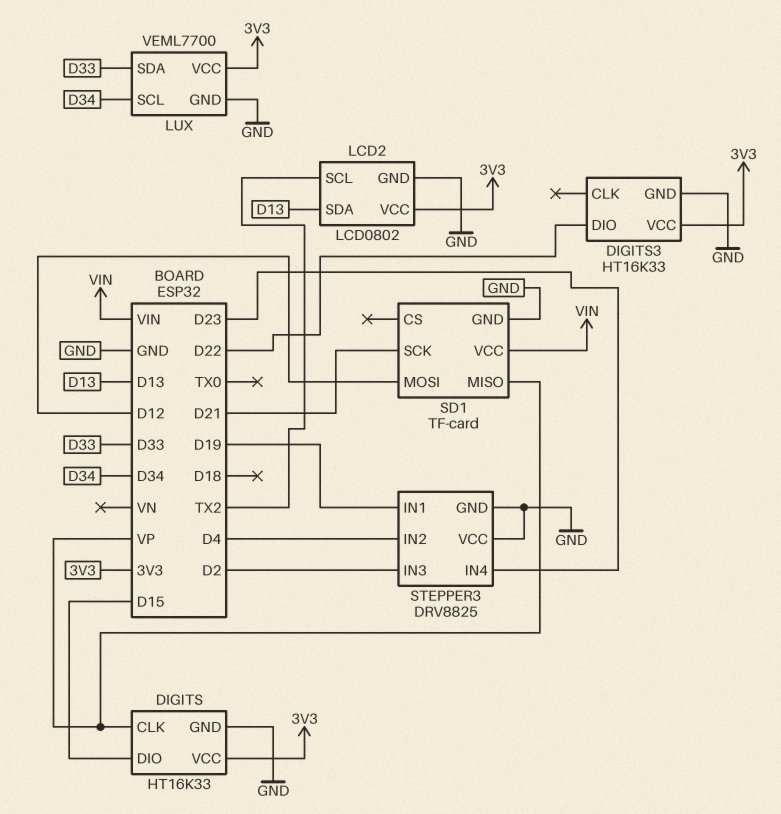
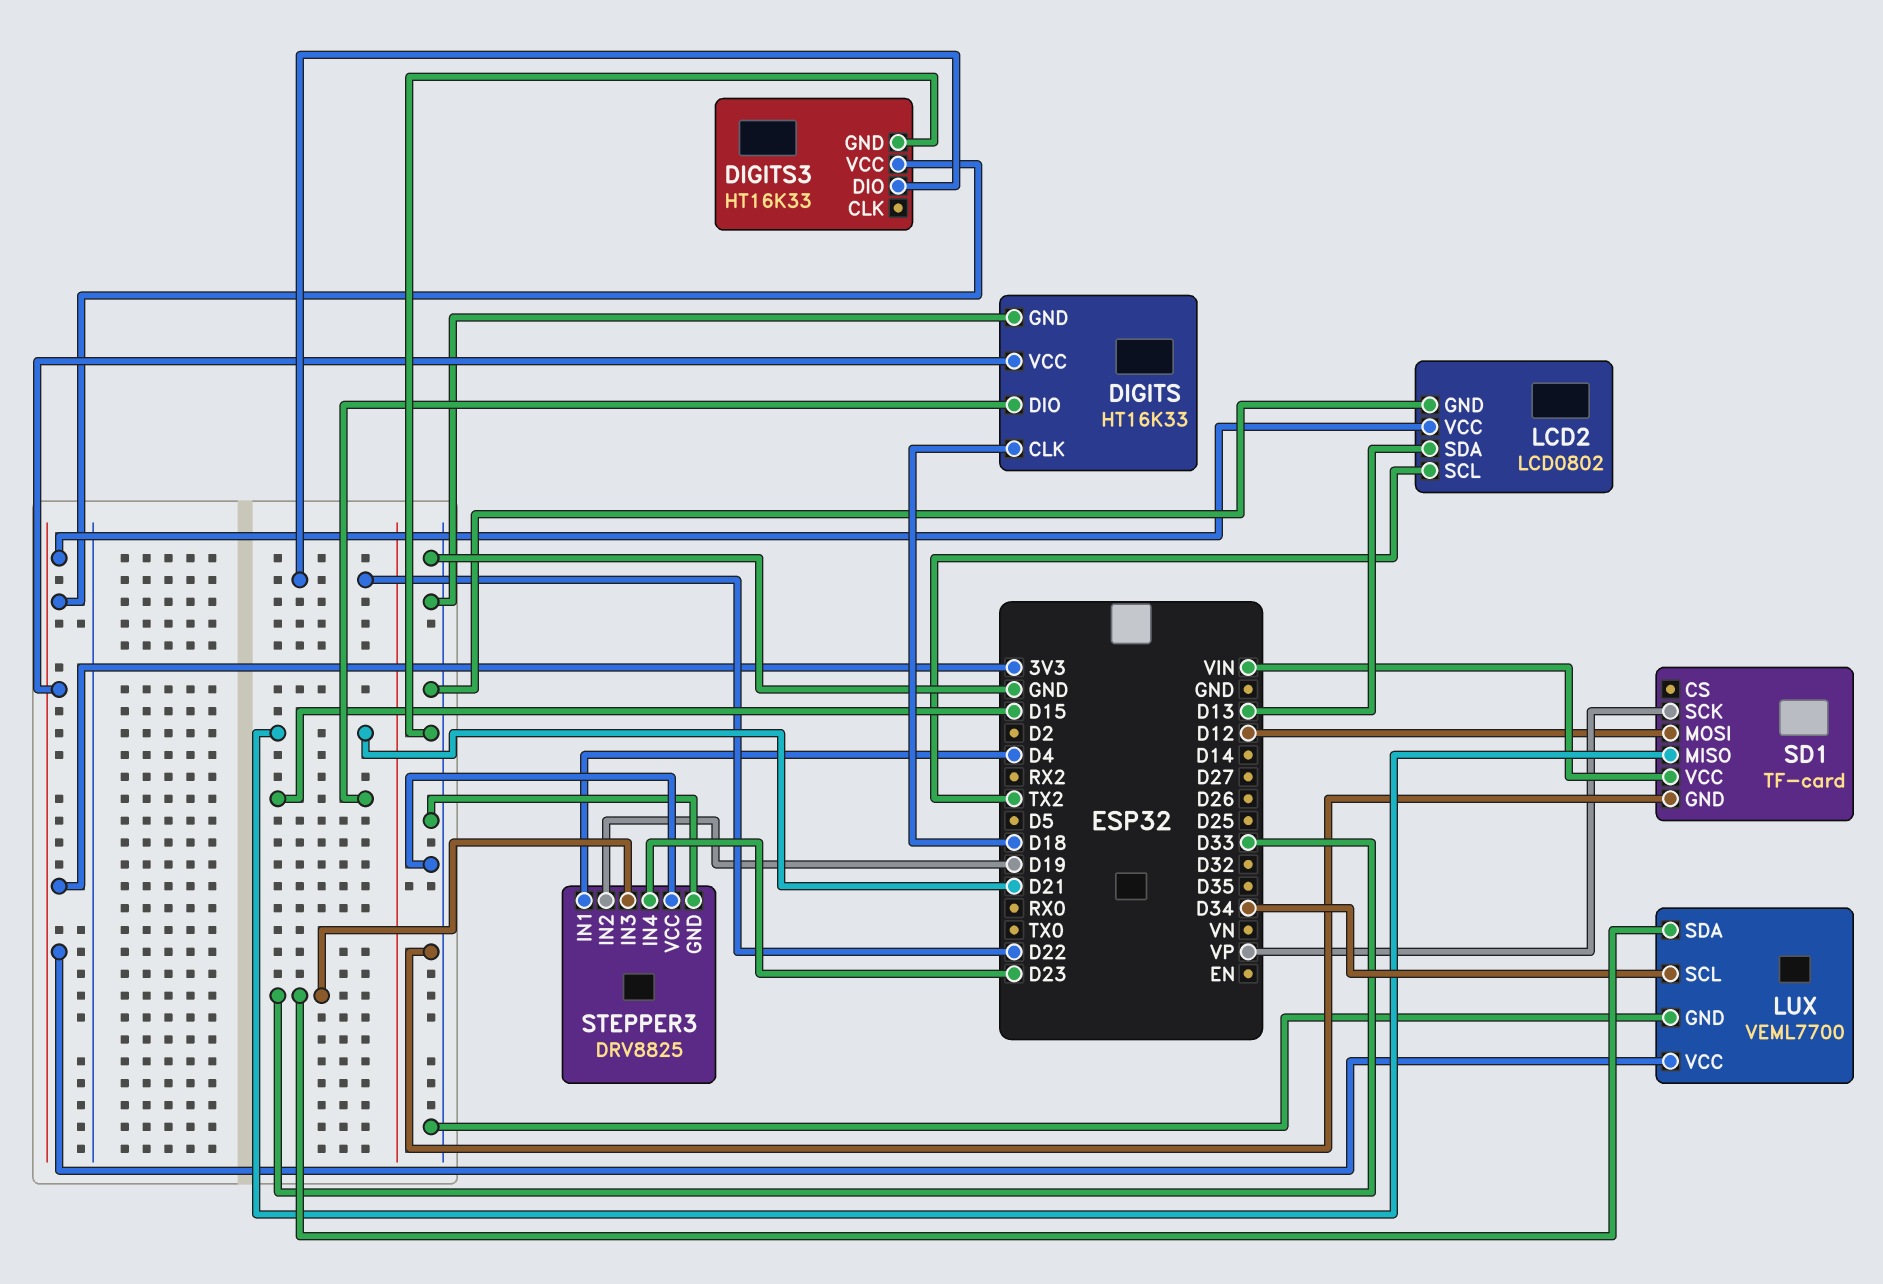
DIGITS pin CLK: VP -> D18
SD1 pin MISO: VP -> D21
SD1 pin SCK: D21 -> VP
STEPPER3 pin IN1: D19 -> D4
STEPPER3 pin IN2: D4 -> D19
STEPPER3 pin IN3: D2 -> D33

